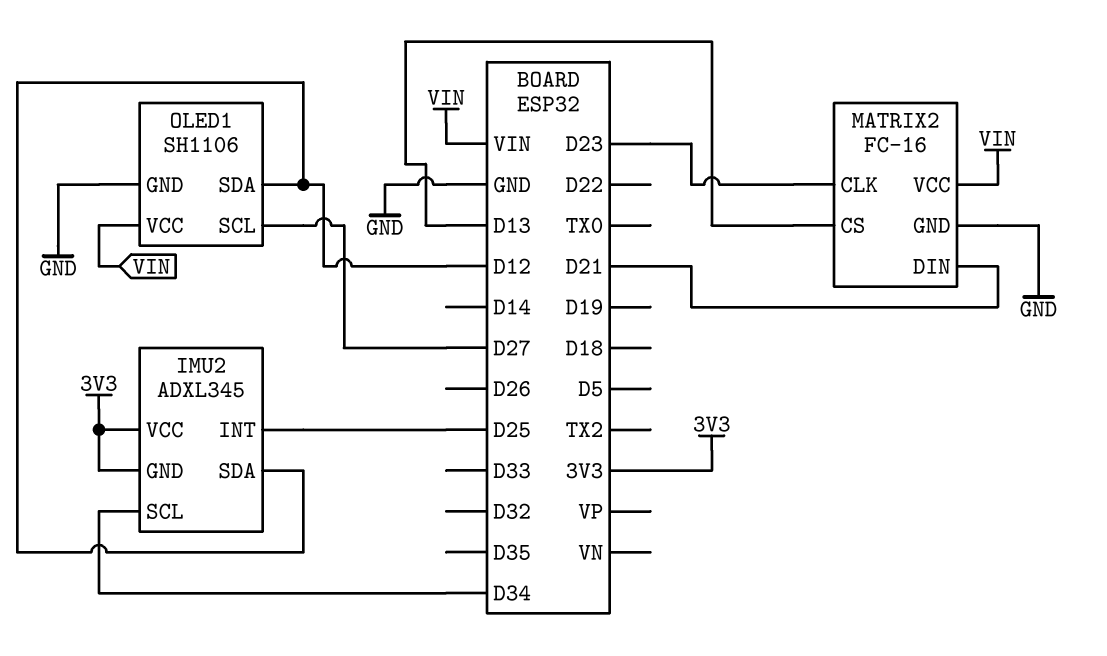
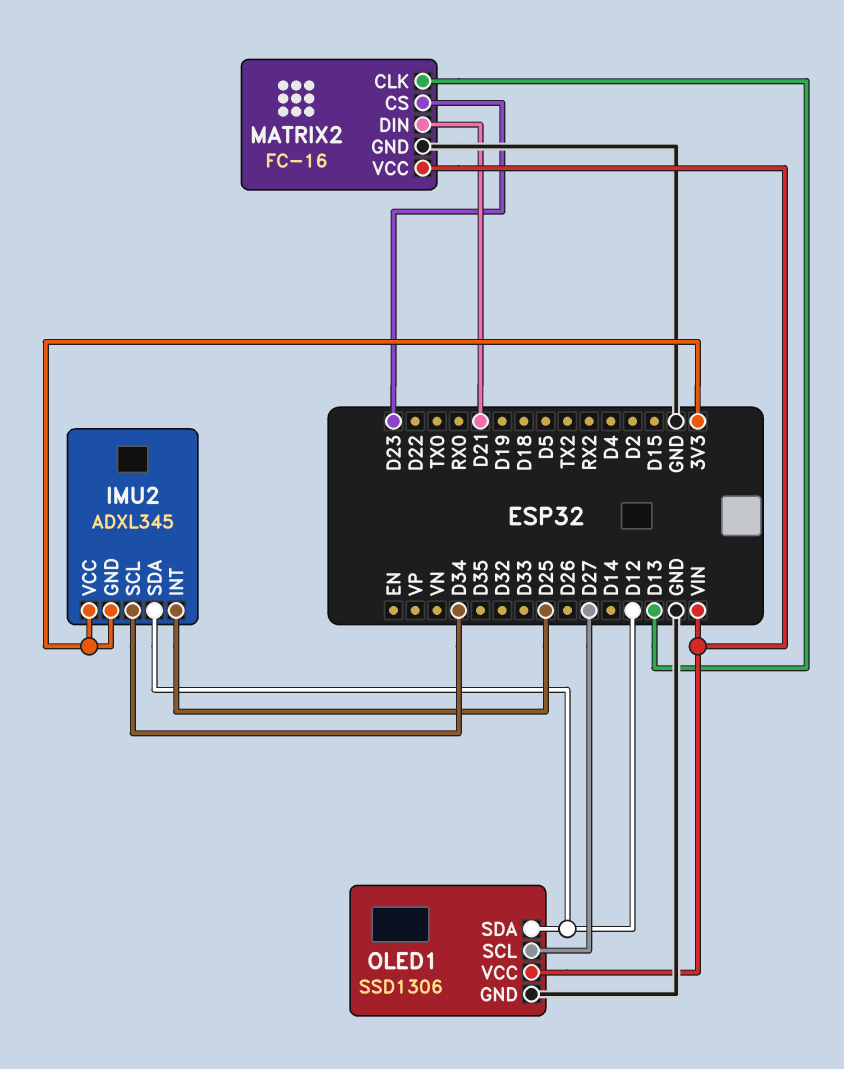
MATRIX2 pin CLK: D23 -> D13
MATRIX2 pin CS: D13 -> D23
OLED1: SH1106 -> SSD1306

